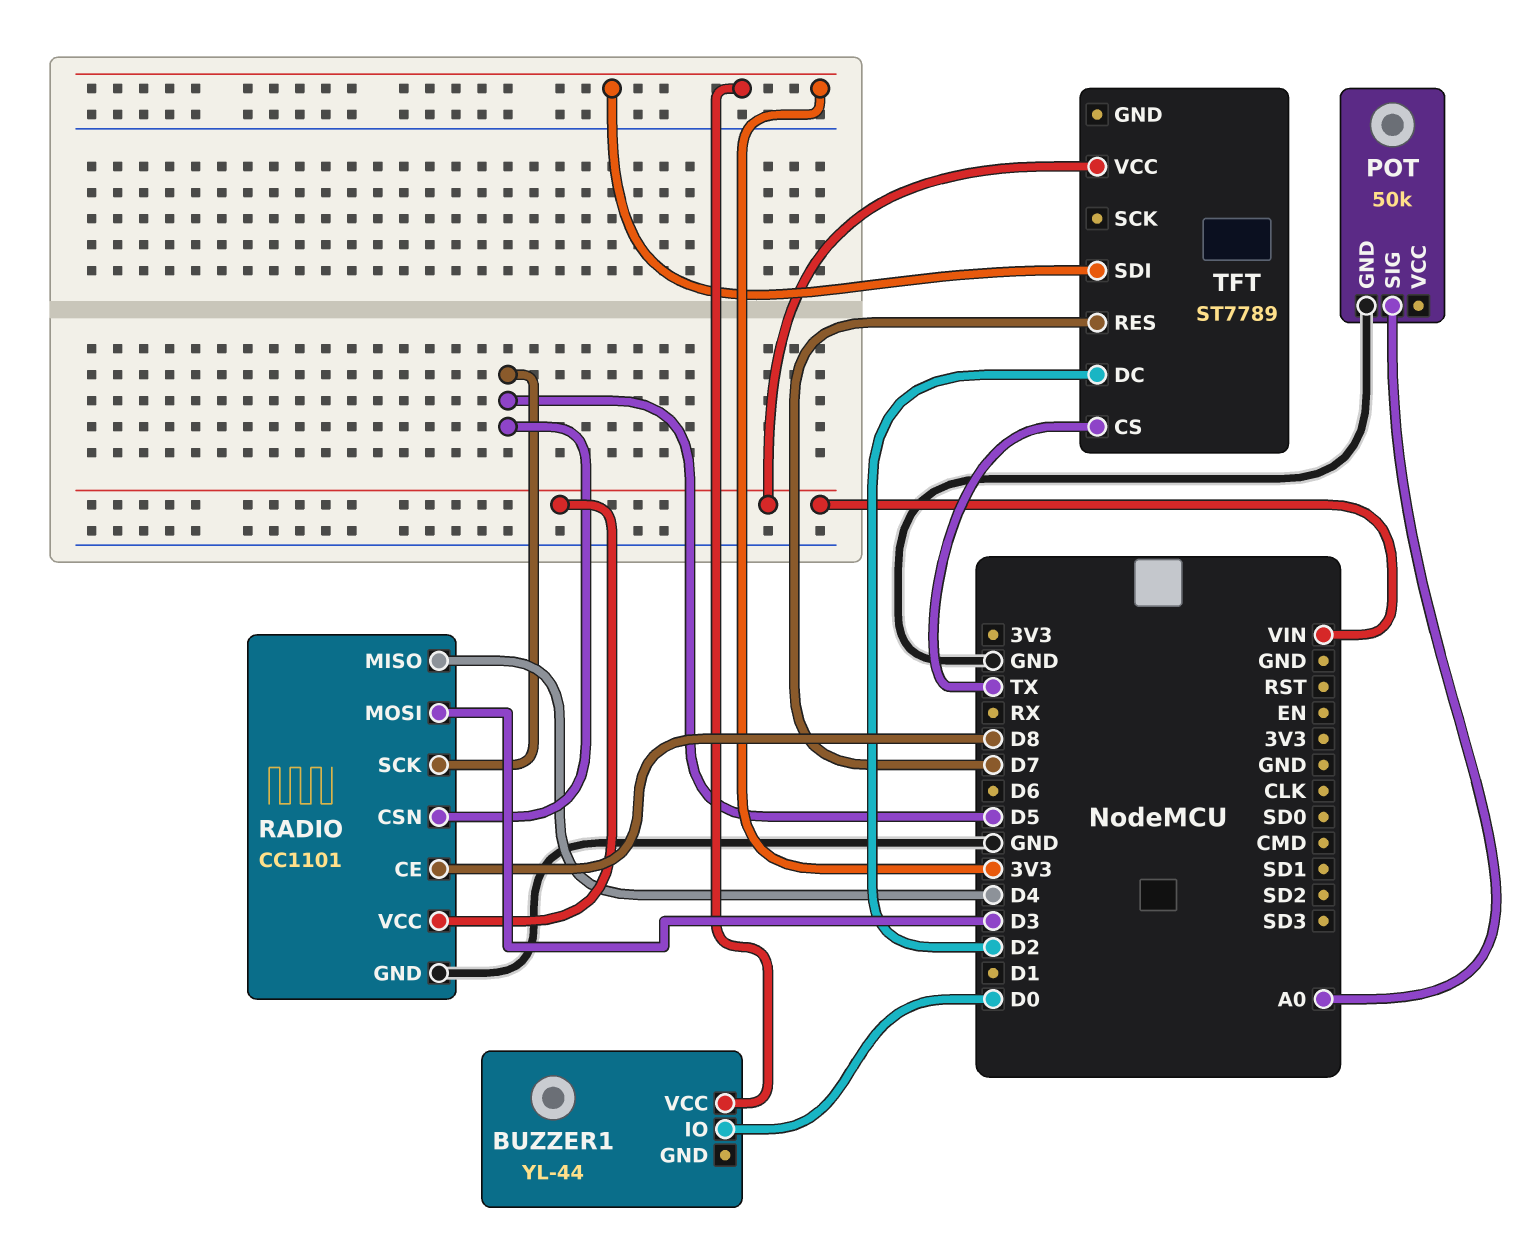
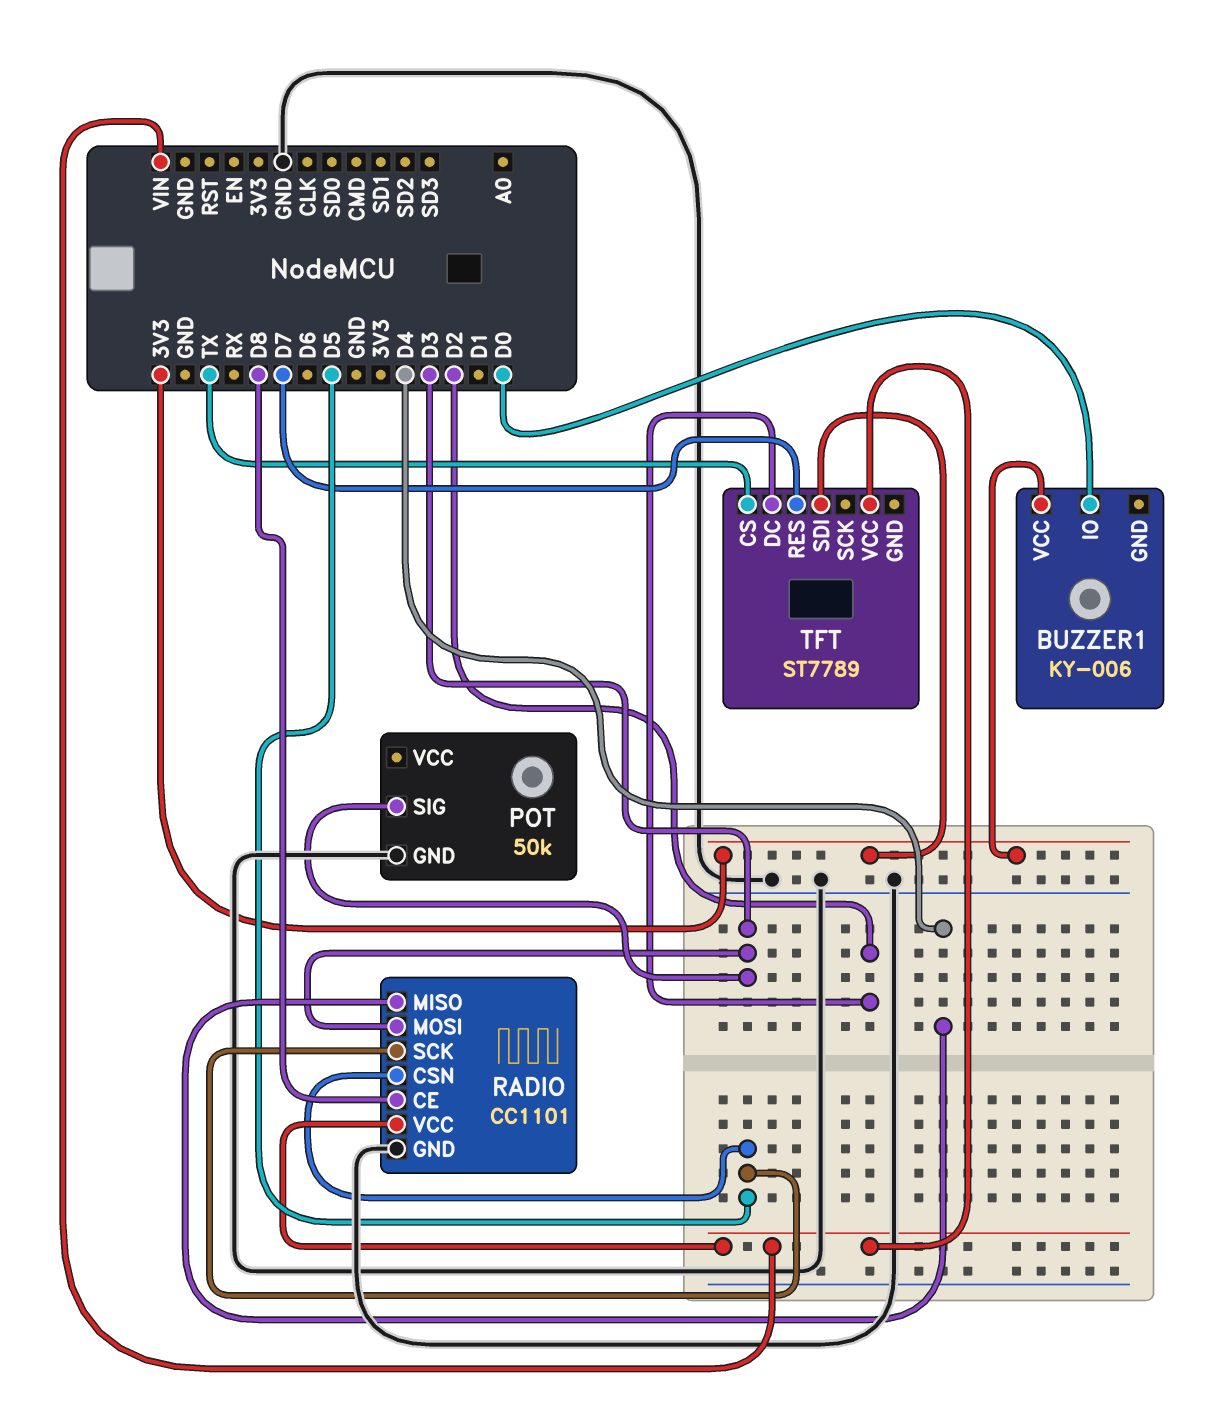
BUZZER1: YL-44 -> KY-006
POT pin SIG: A0 -> D3

